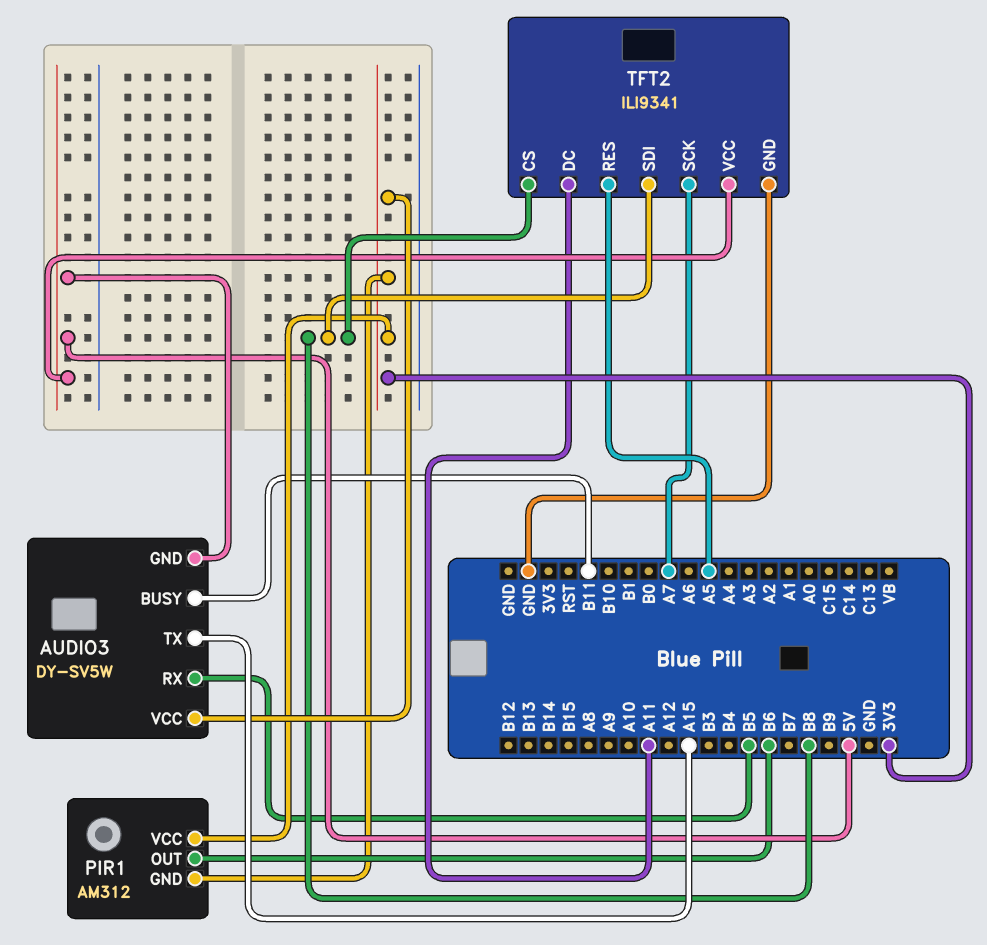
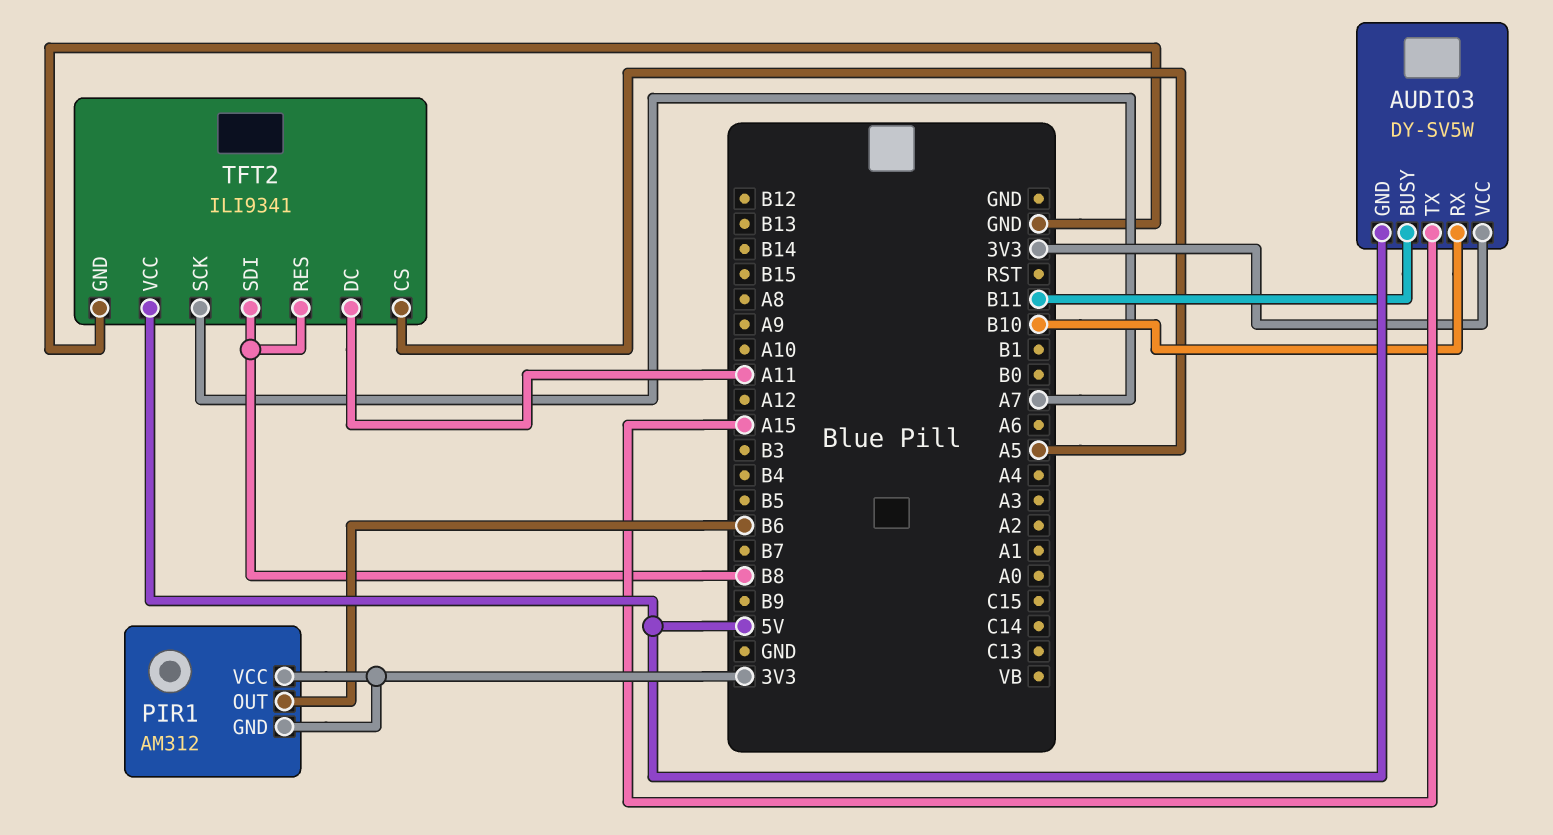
AUDIO3 pin RX: B5 -> B10
TFT2 pin CS: B8 -> A5
TFT2 pin RES: A5 -> B8

